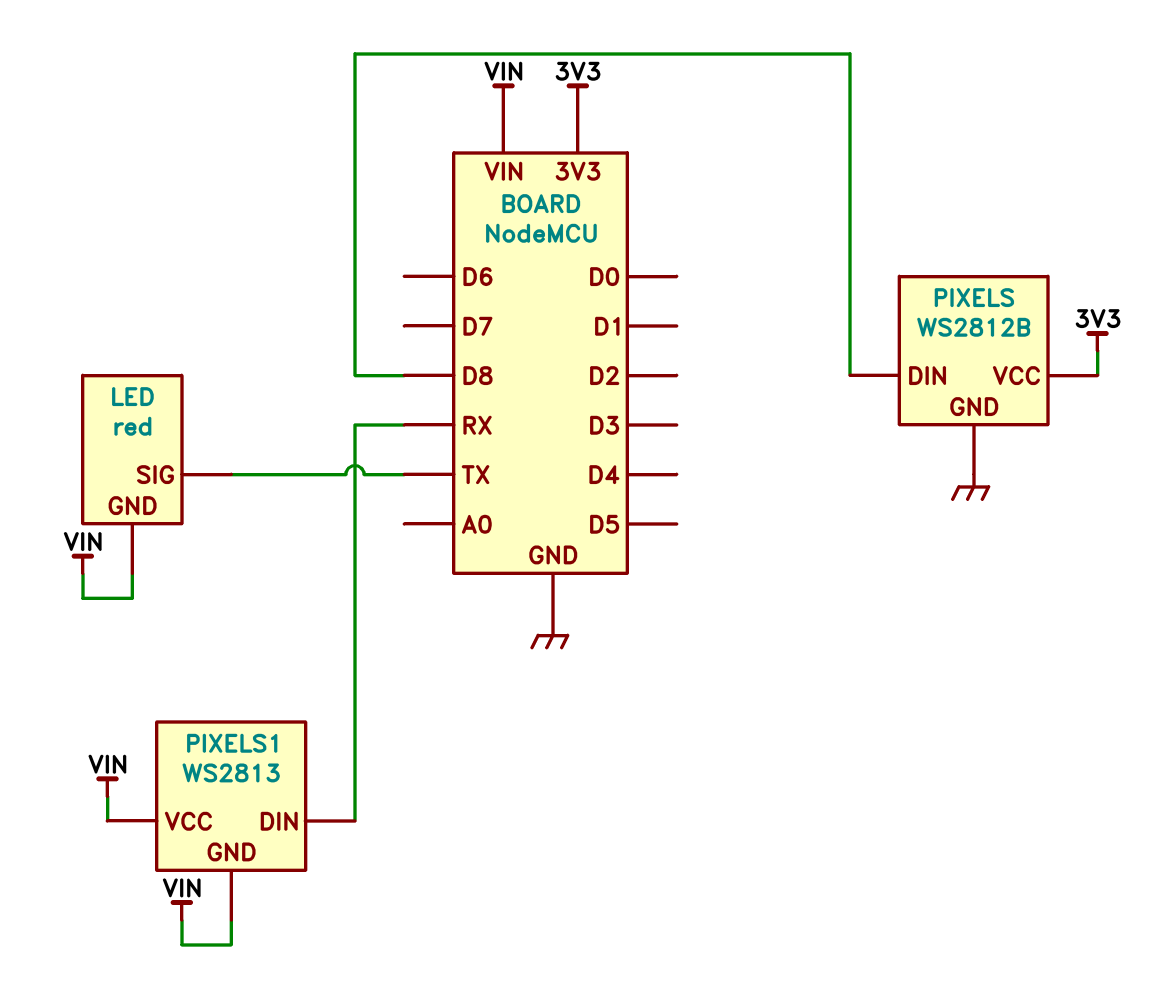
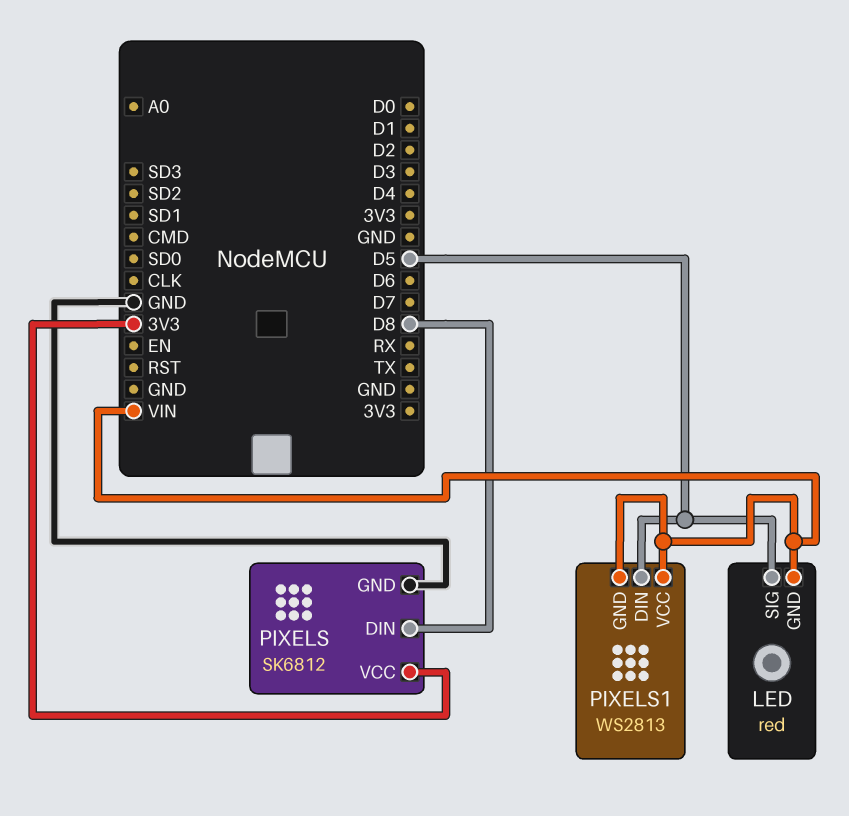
LED pin SIG: TX -> D5
PIXELS: WS2812B -> SK6812
PIXELS1 pin DIN: RX -> D5

